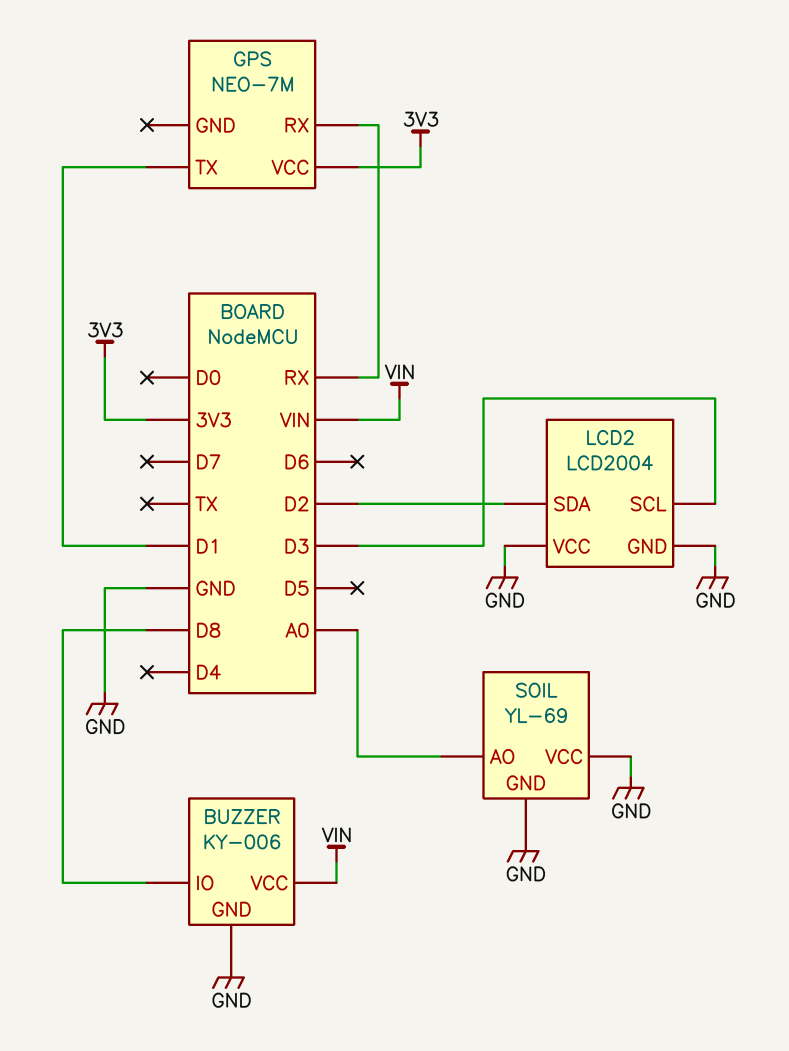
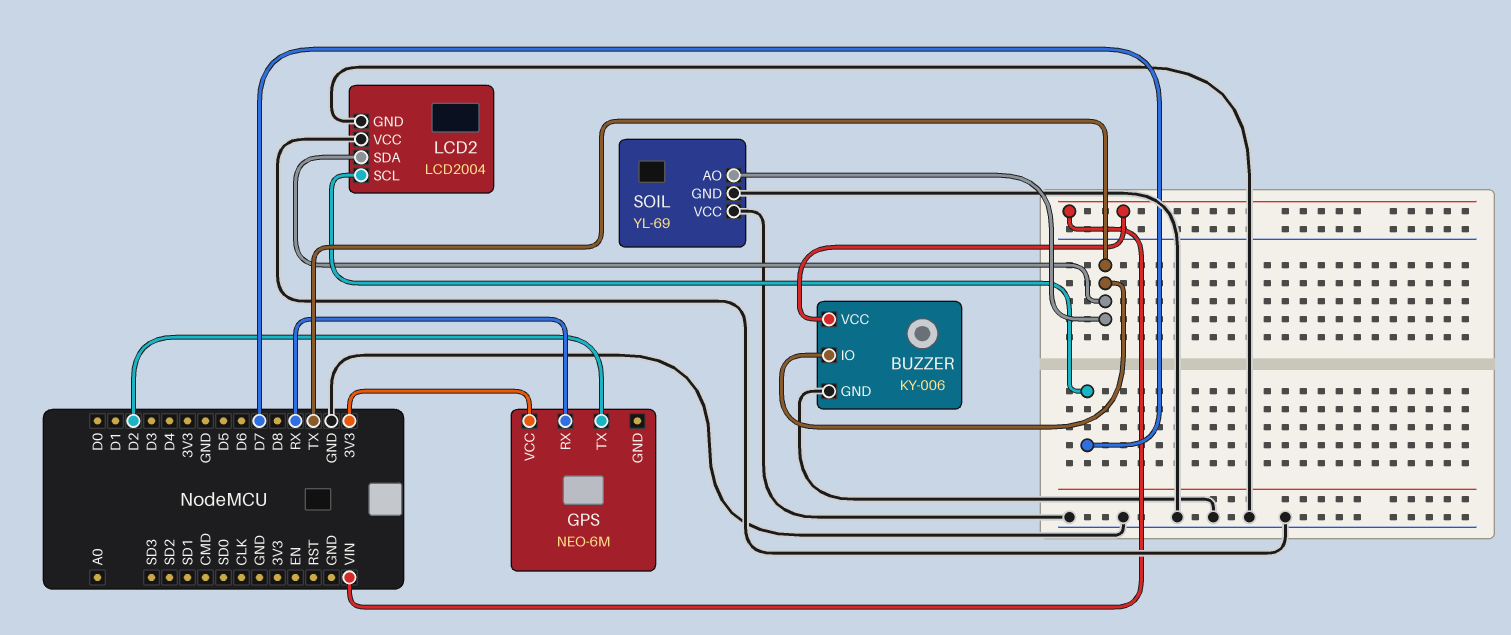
BUZZER pin IO: D8 -> TX
GPS: NEO-7M -> NEO-6M
GPS pin TX: D1 -> D2
LCD2 pin SCL: D3 -> D7
LCD2 pin SDA: D2 -> TX
SOIL pin AO: A0 -> TX

